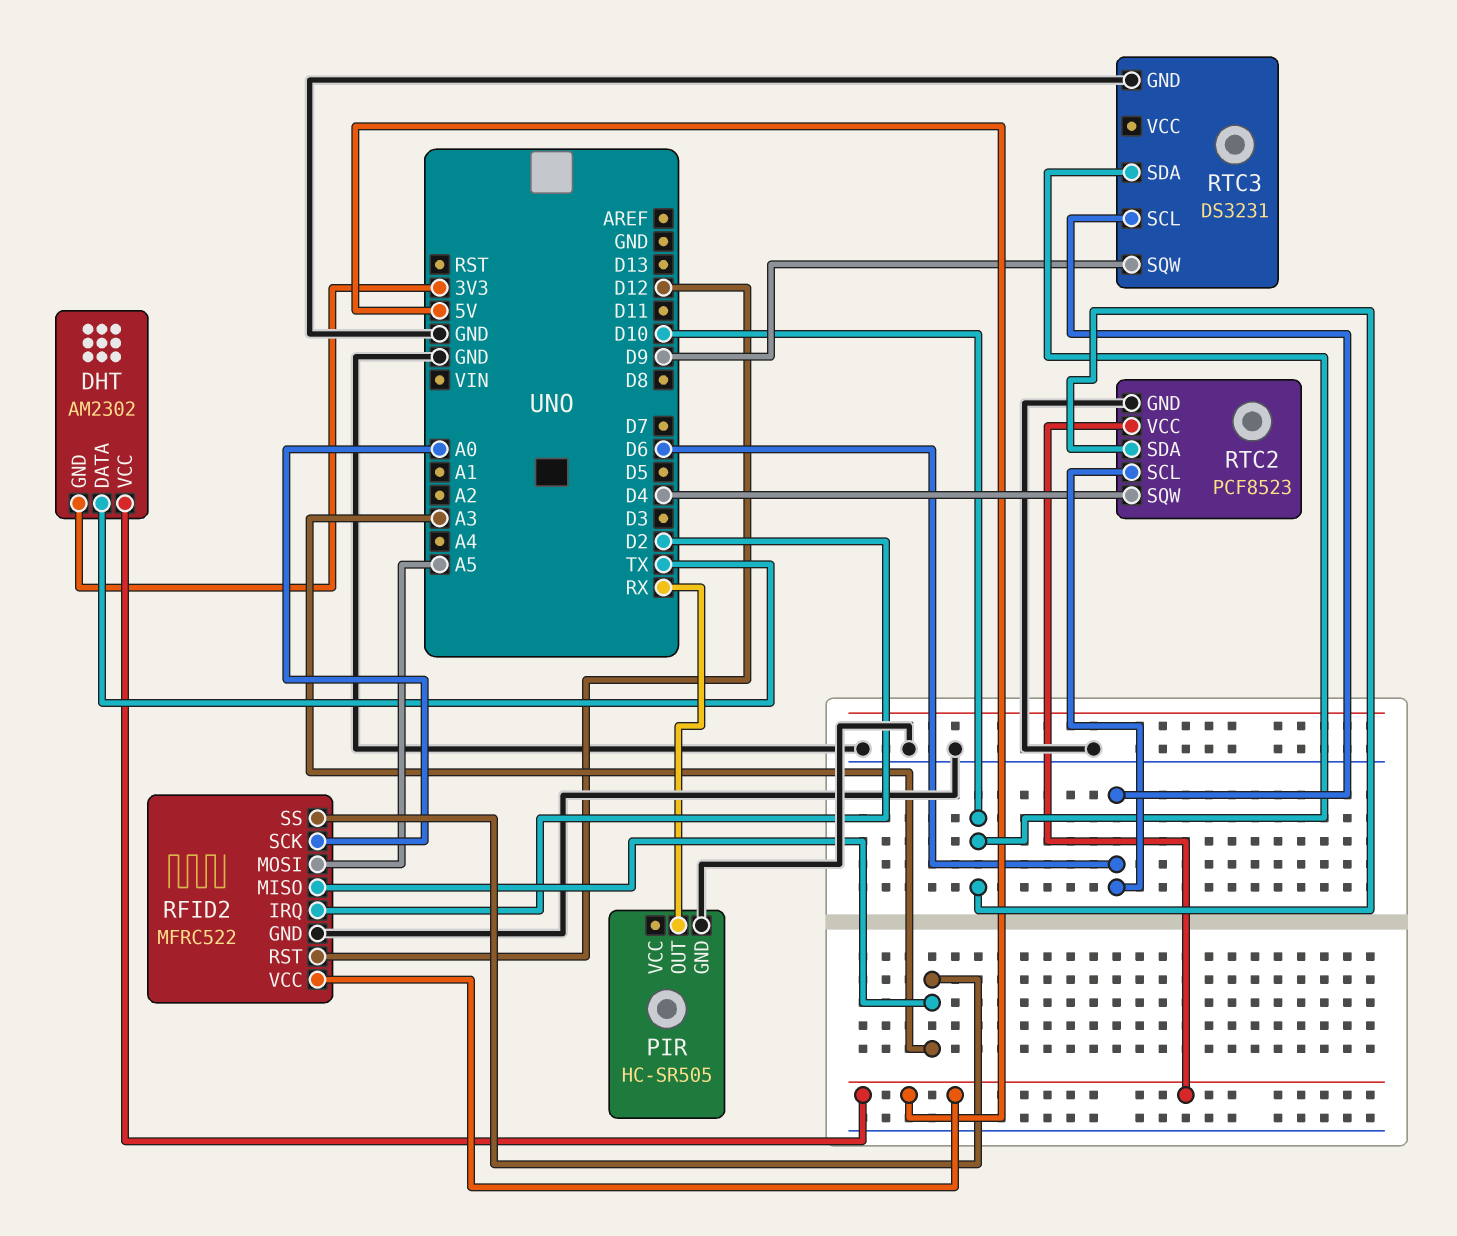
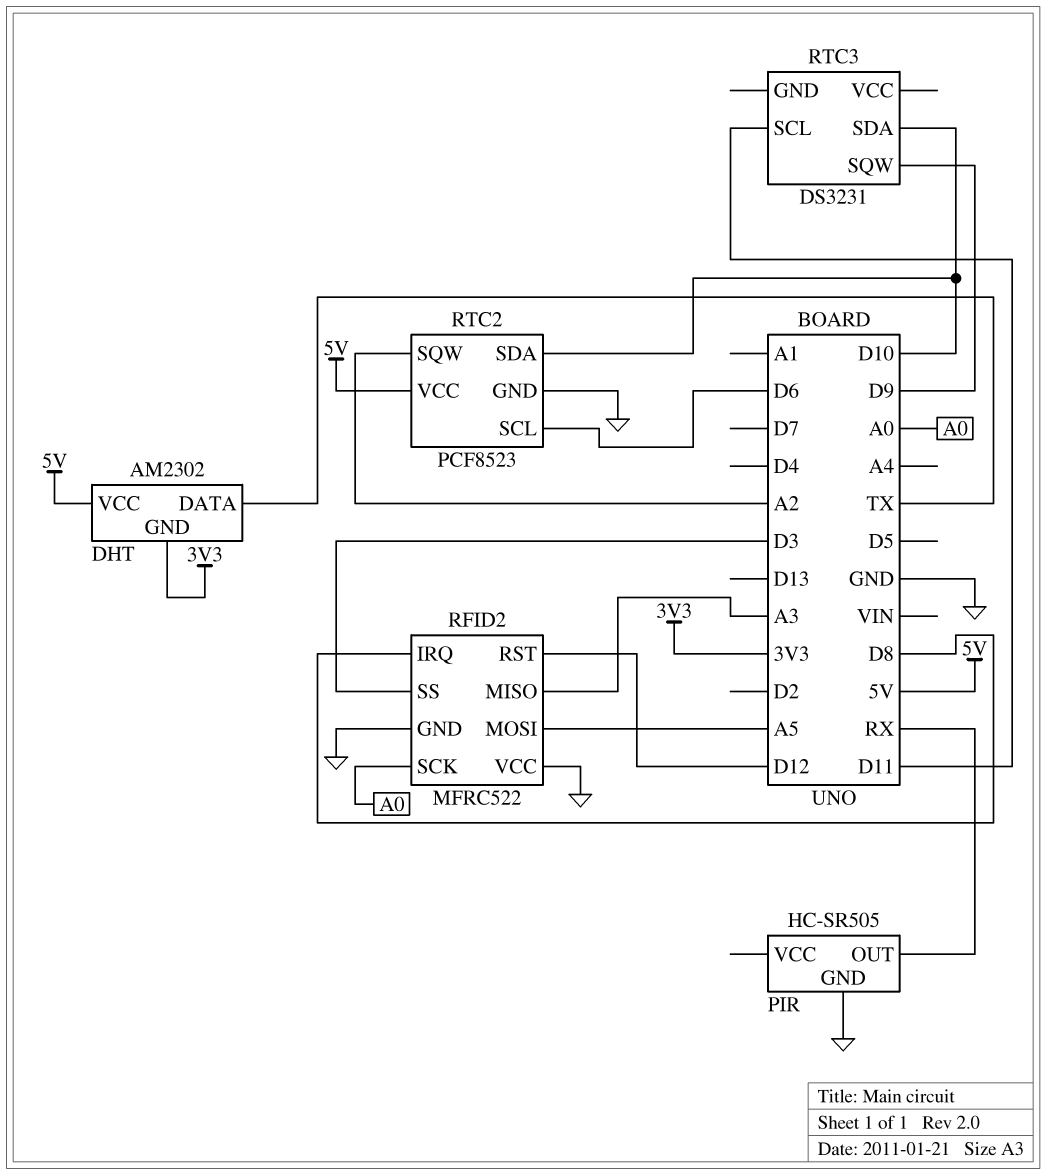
RFID2 pin IRQ: D2 -> D8
RFID2 pin SS: A3 -> D3
RFID2 pin VCC: 5V -> GND
RTC2 pin SQW: D4 -> A2
RTC3 pin GND: GND -> none
RTC3 pin SCL: D6 -> D11

